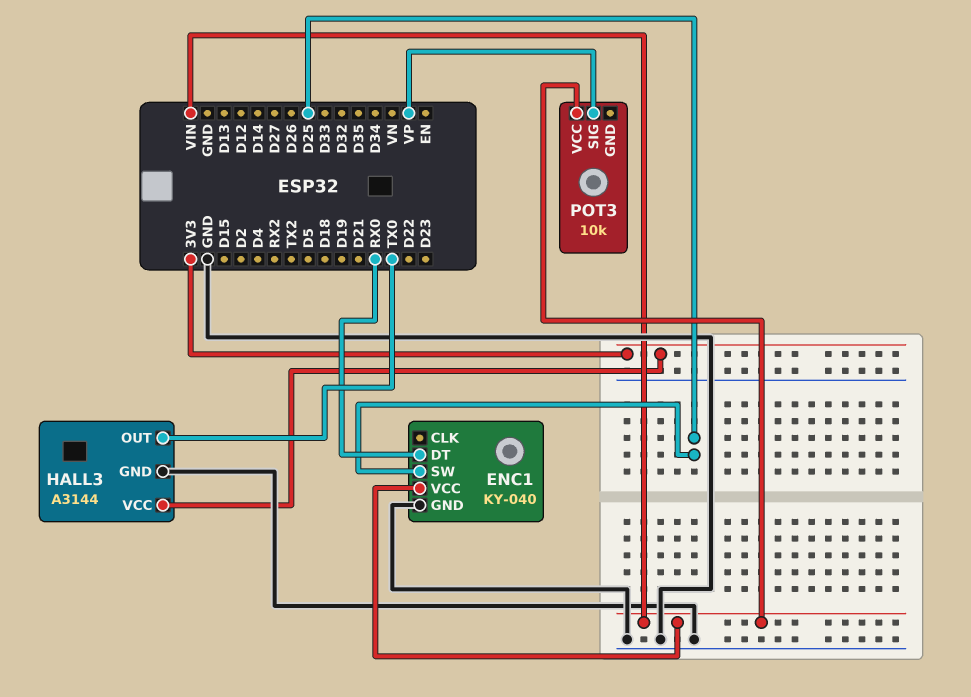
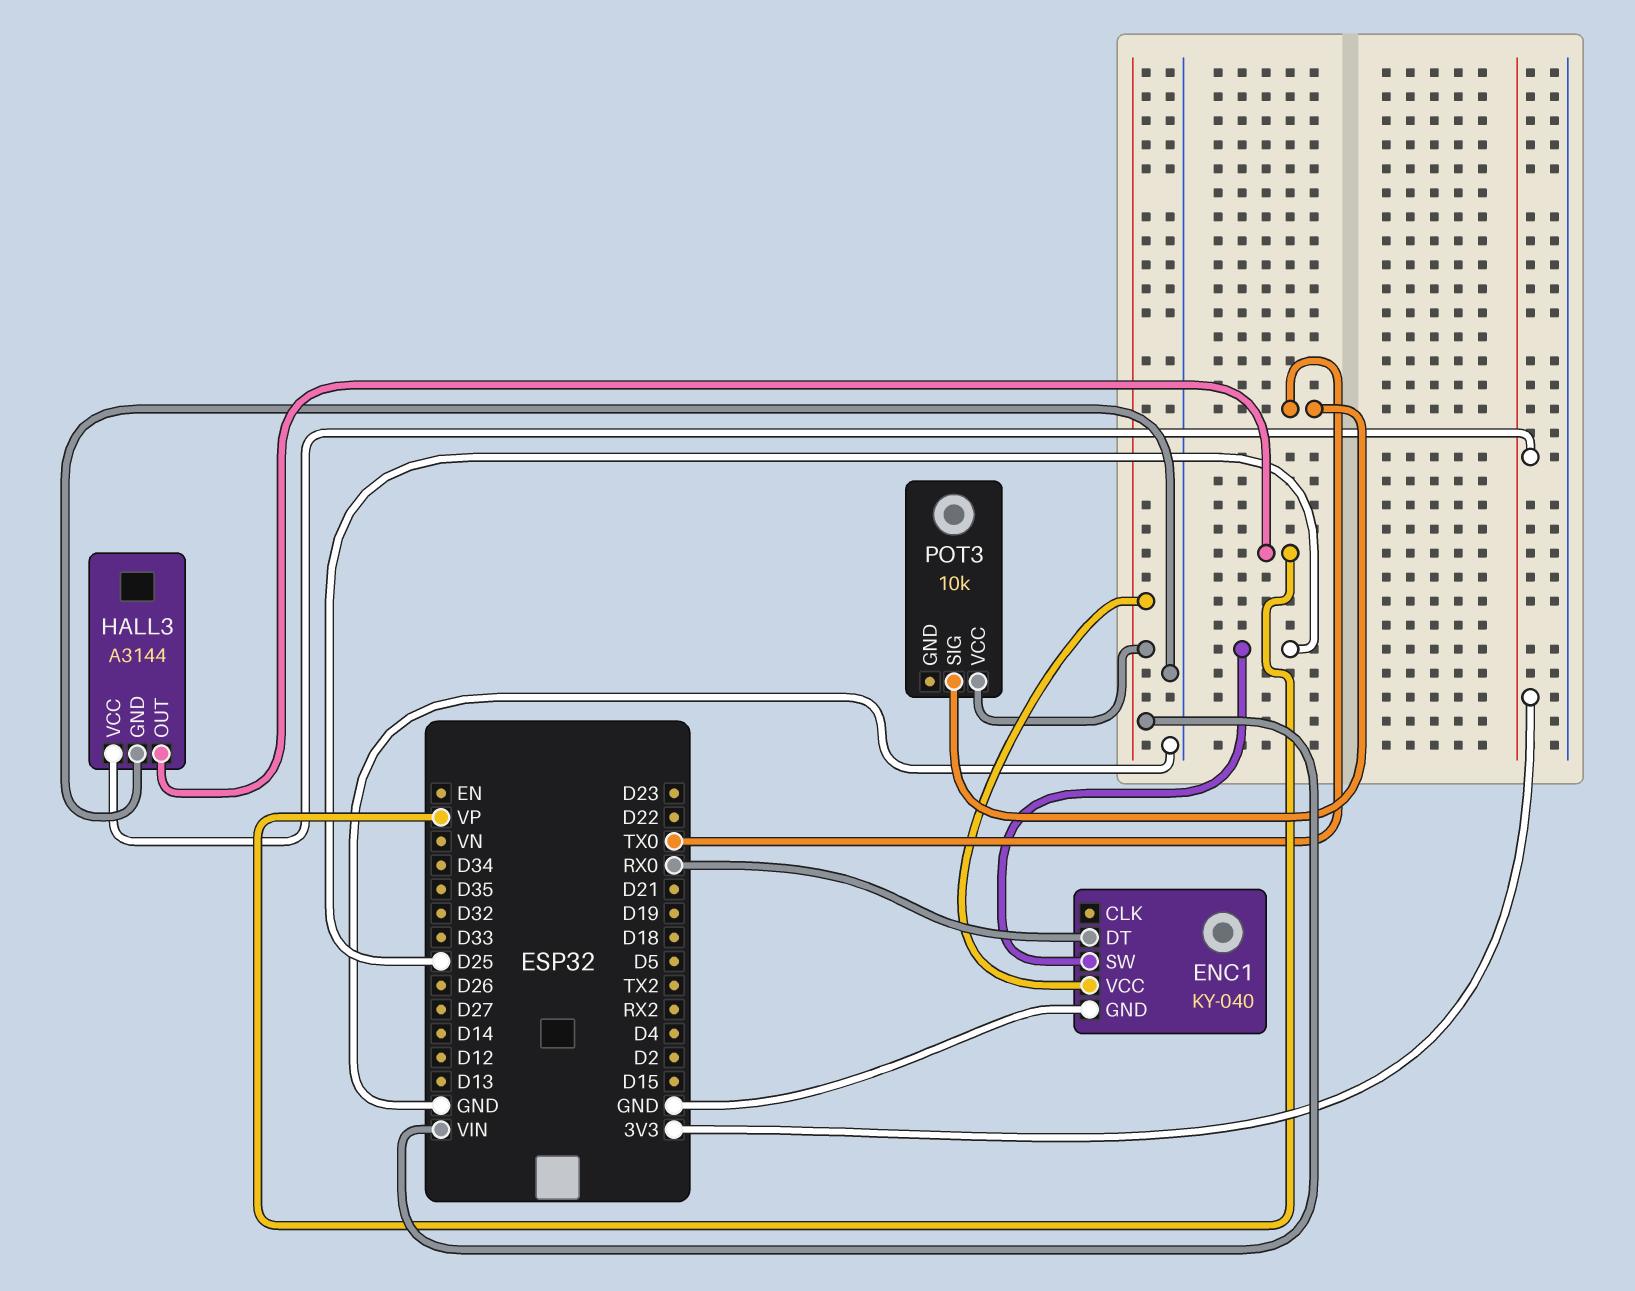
HALL3 pin OUT: TX0 -> VP
POT3 pin SIG: VP -> TX0

